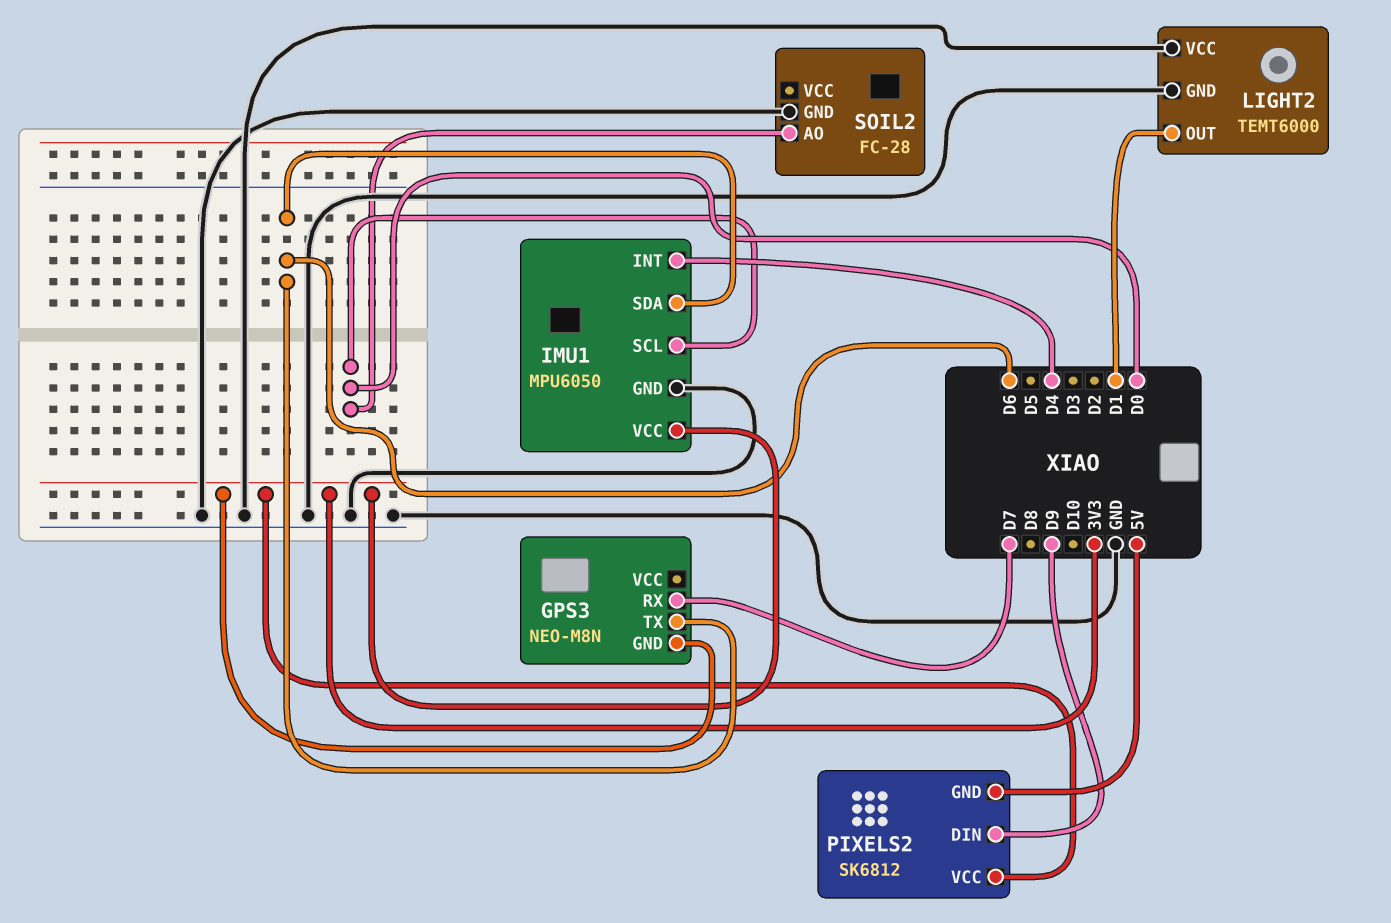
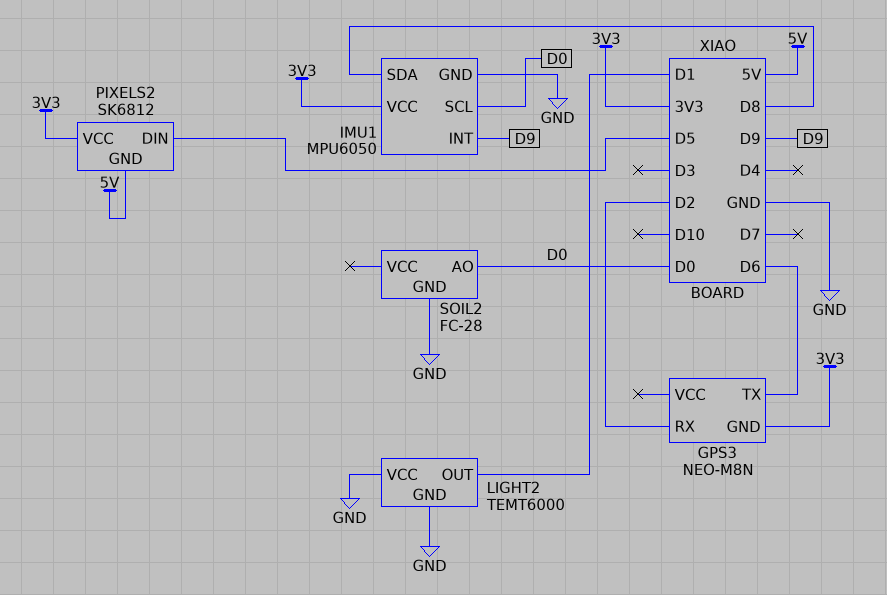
GPS3 pin RX: D7 -> D2
IMU1 pin INT: D4 -> D9
IMU1 pin SDA: D6 -> D8
PIXELS2 pin DIN: D9 -> D5

